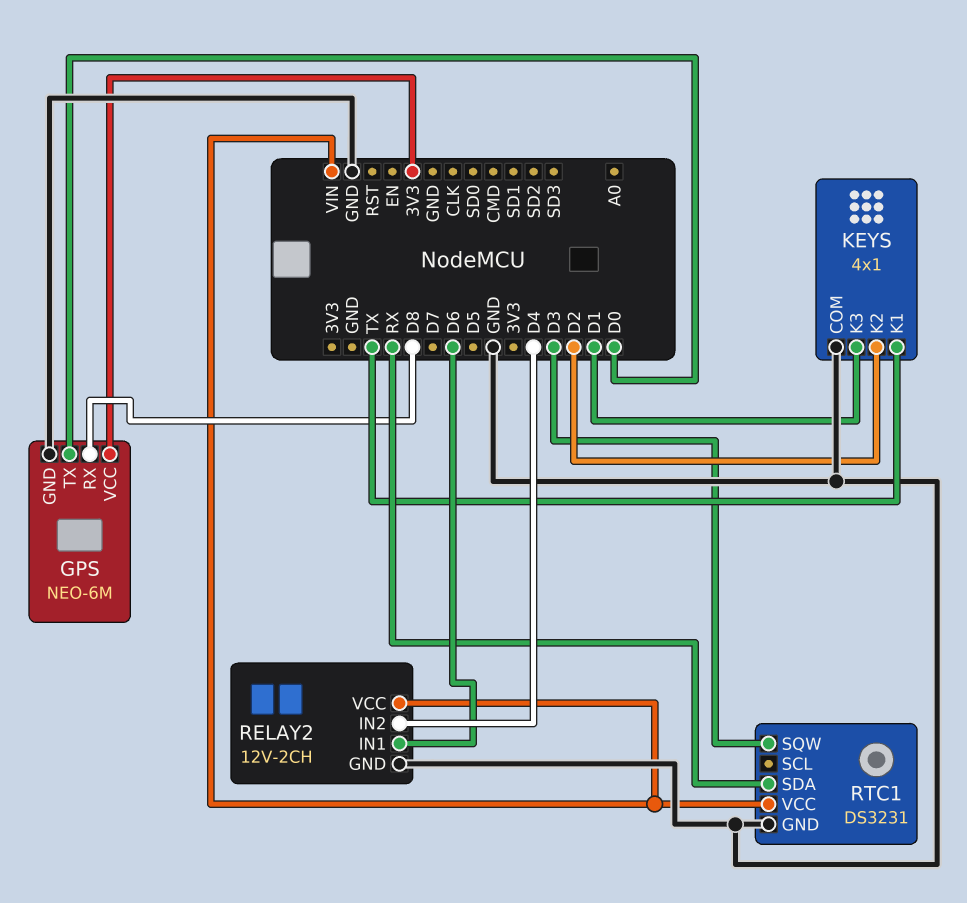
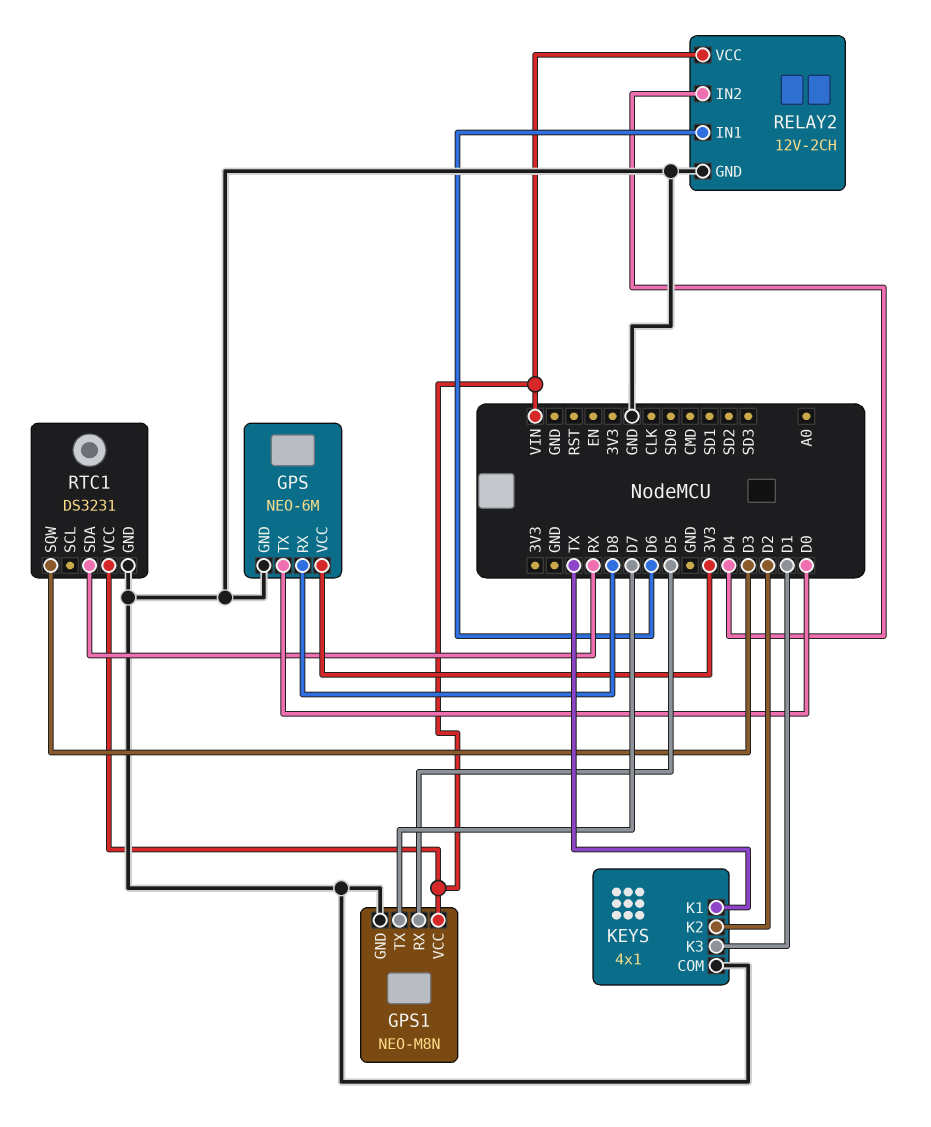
GPS1: none -> NEO-M8N
GPS1 pin GND: none -> GND
GPS1 pin RX: none -> D5
GPS1 pin TX: none -> D7
GPS1 pin VCC: none -> VIN

